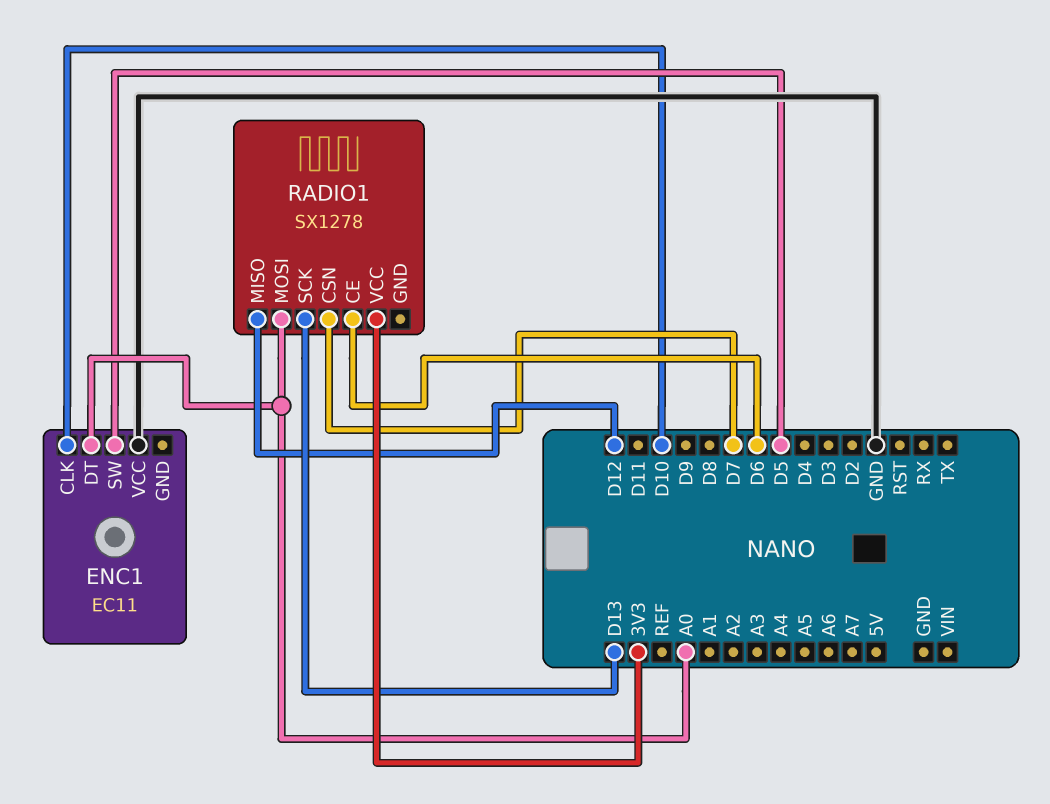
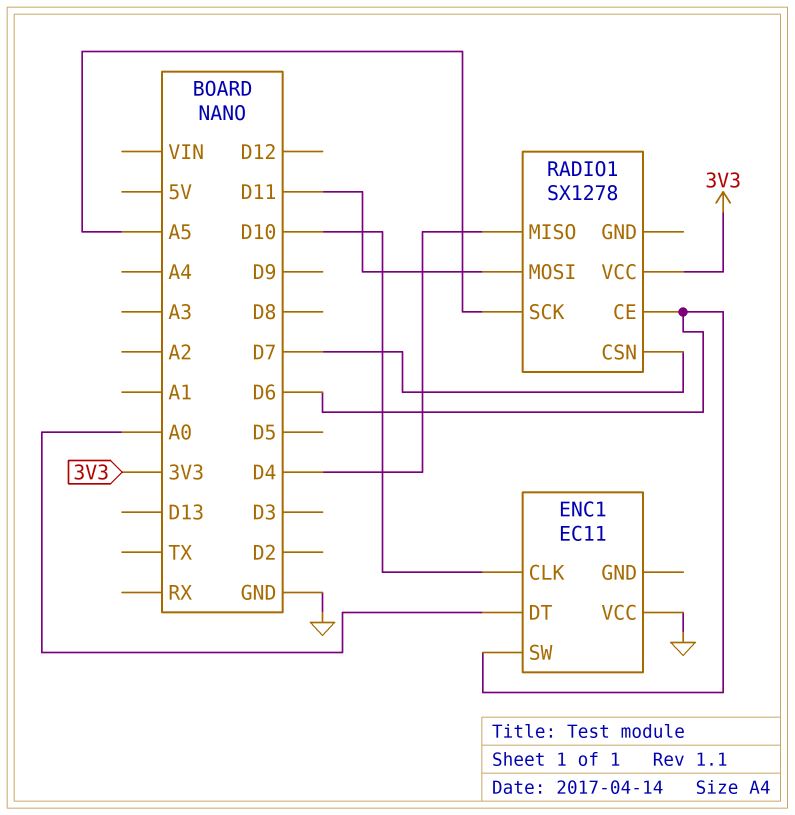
ENC1 pin SW: D5 -> D6
RADIO1 pin MISO: D12 -> D4
RADIO1 pin MOSI: A0 -> D11
RADIO1 pin SCK: D13 -> A5

